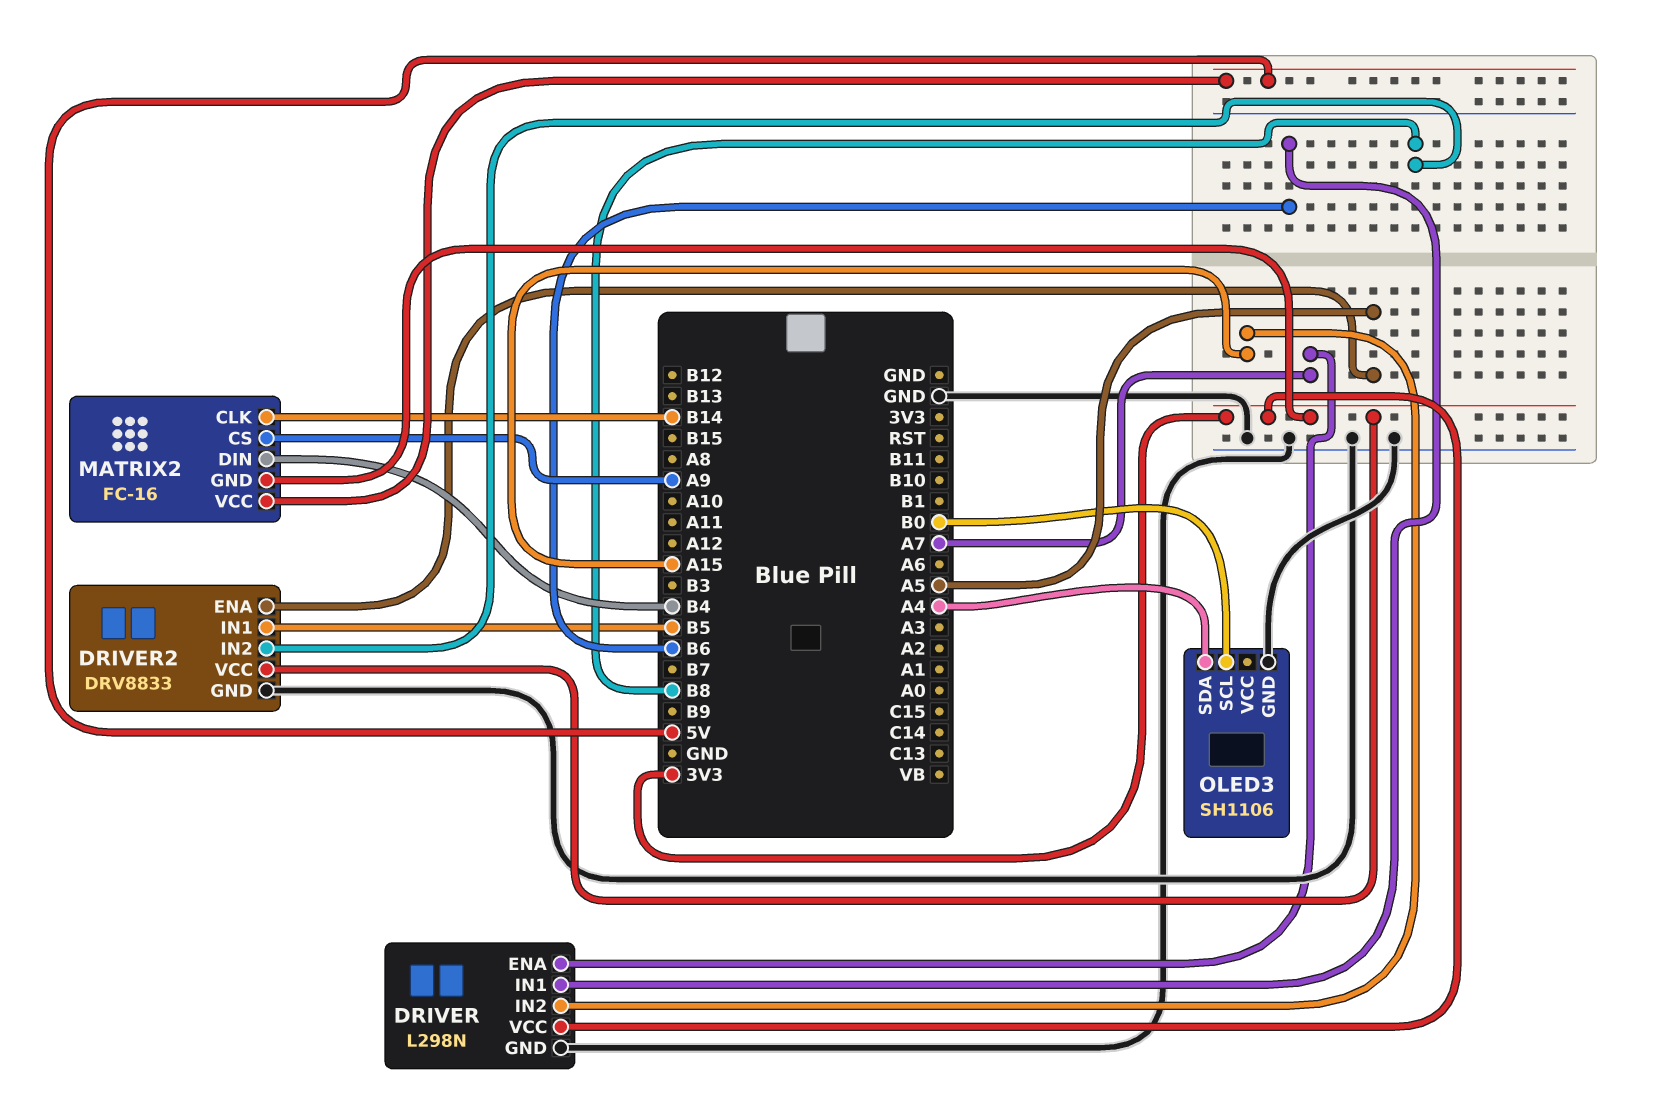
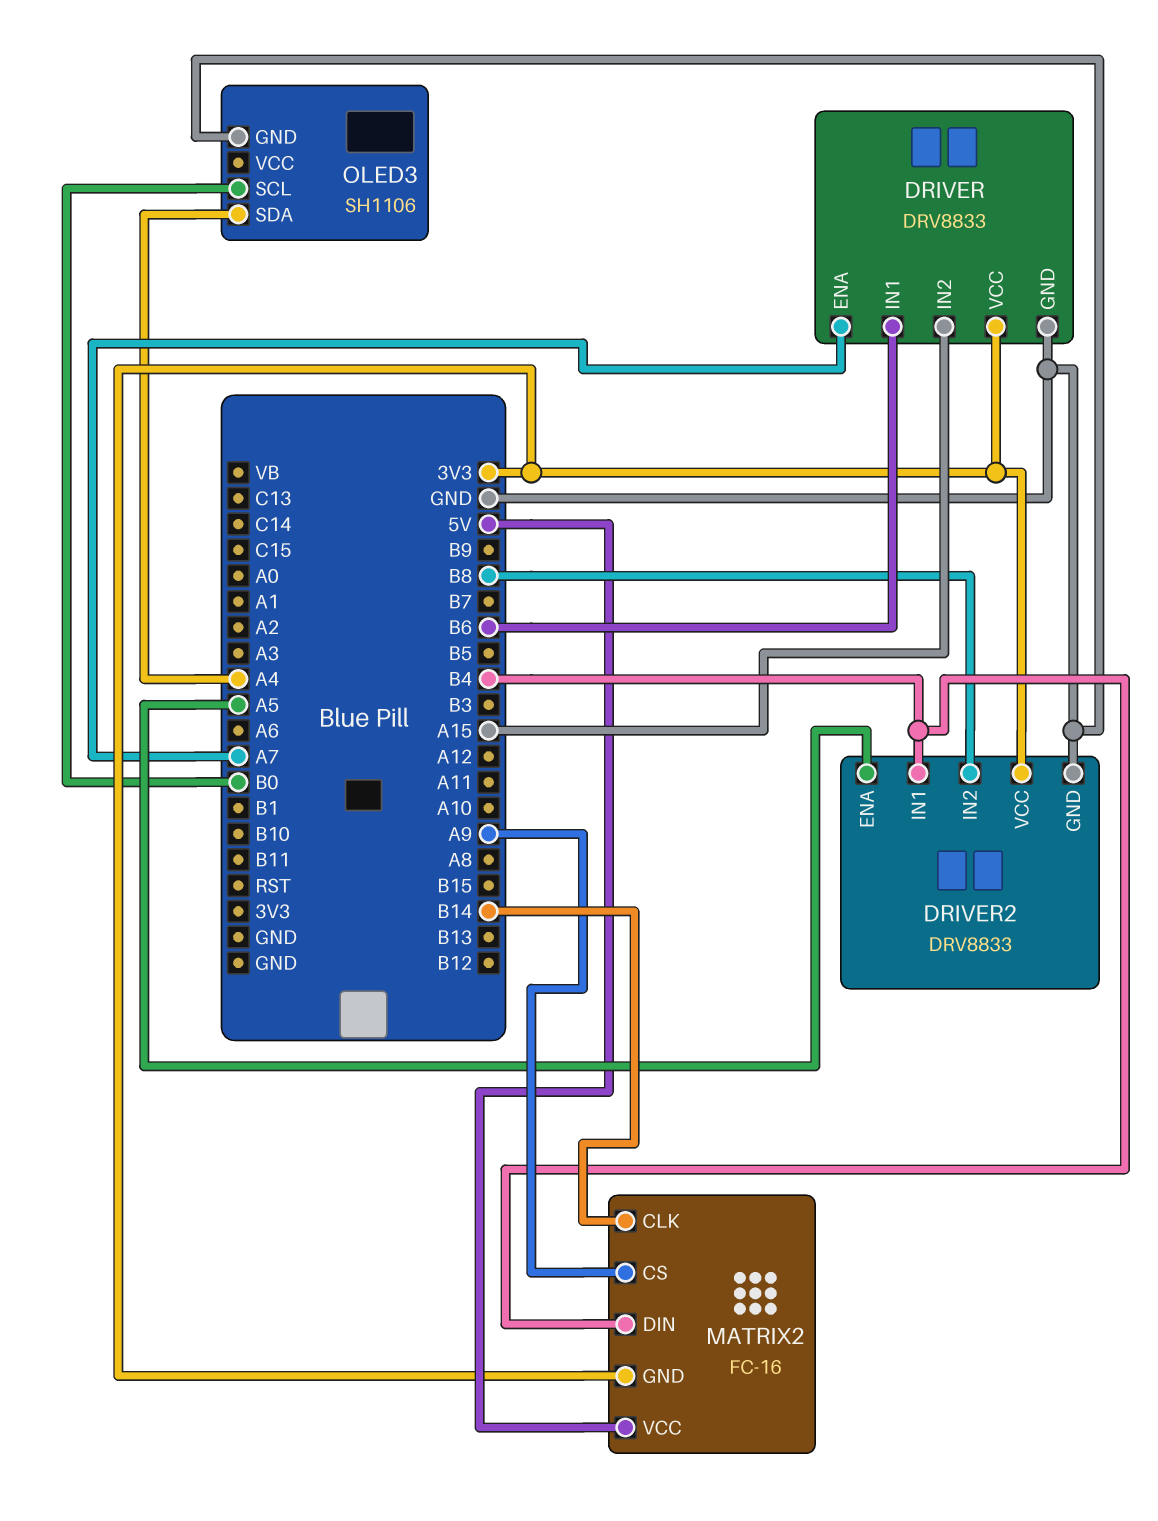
DRIVER: L298N -> DRV8833
DRIVER2 pin IN1: B5 -> B4

